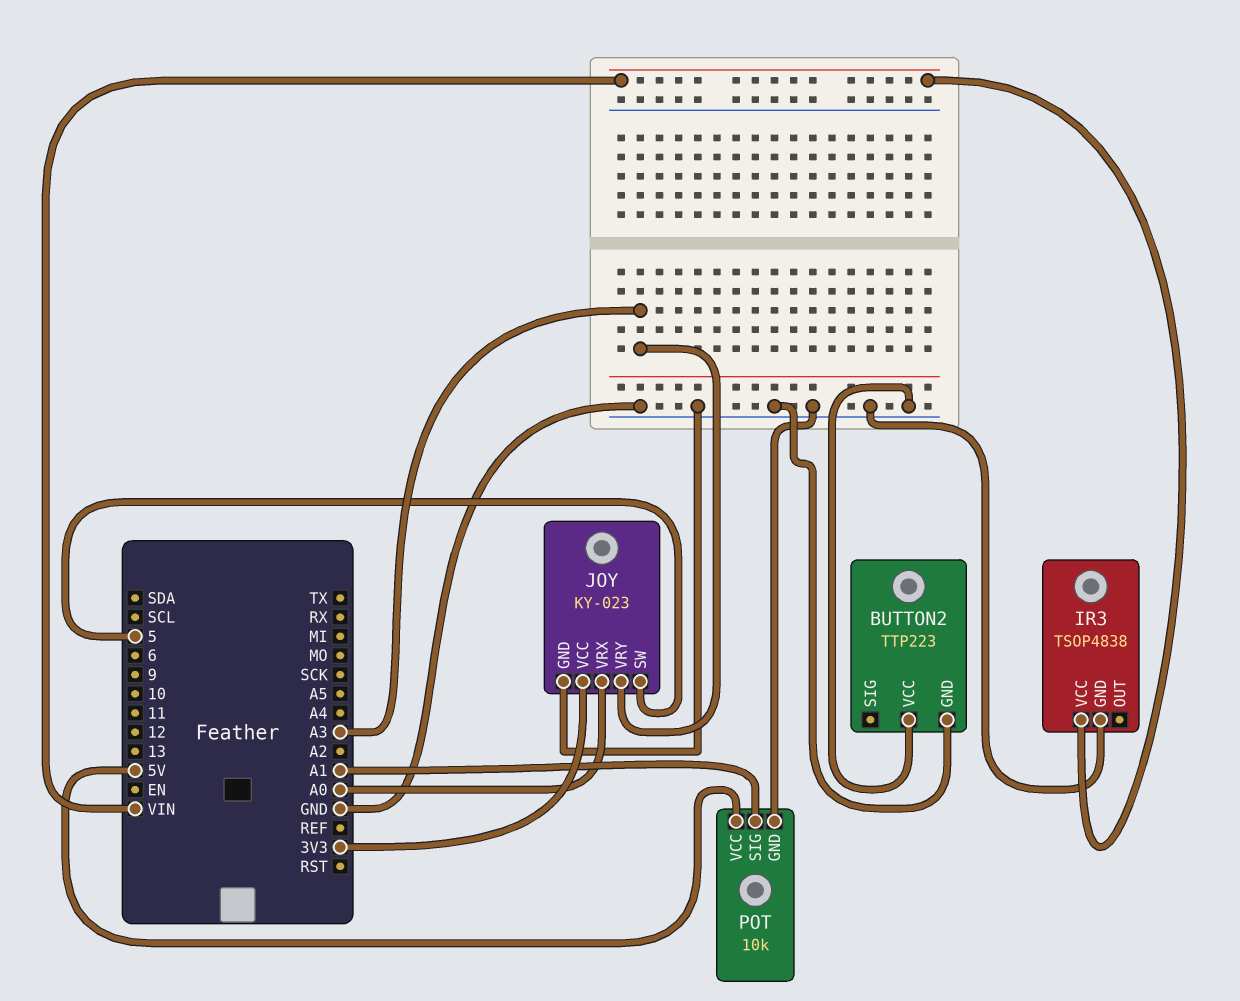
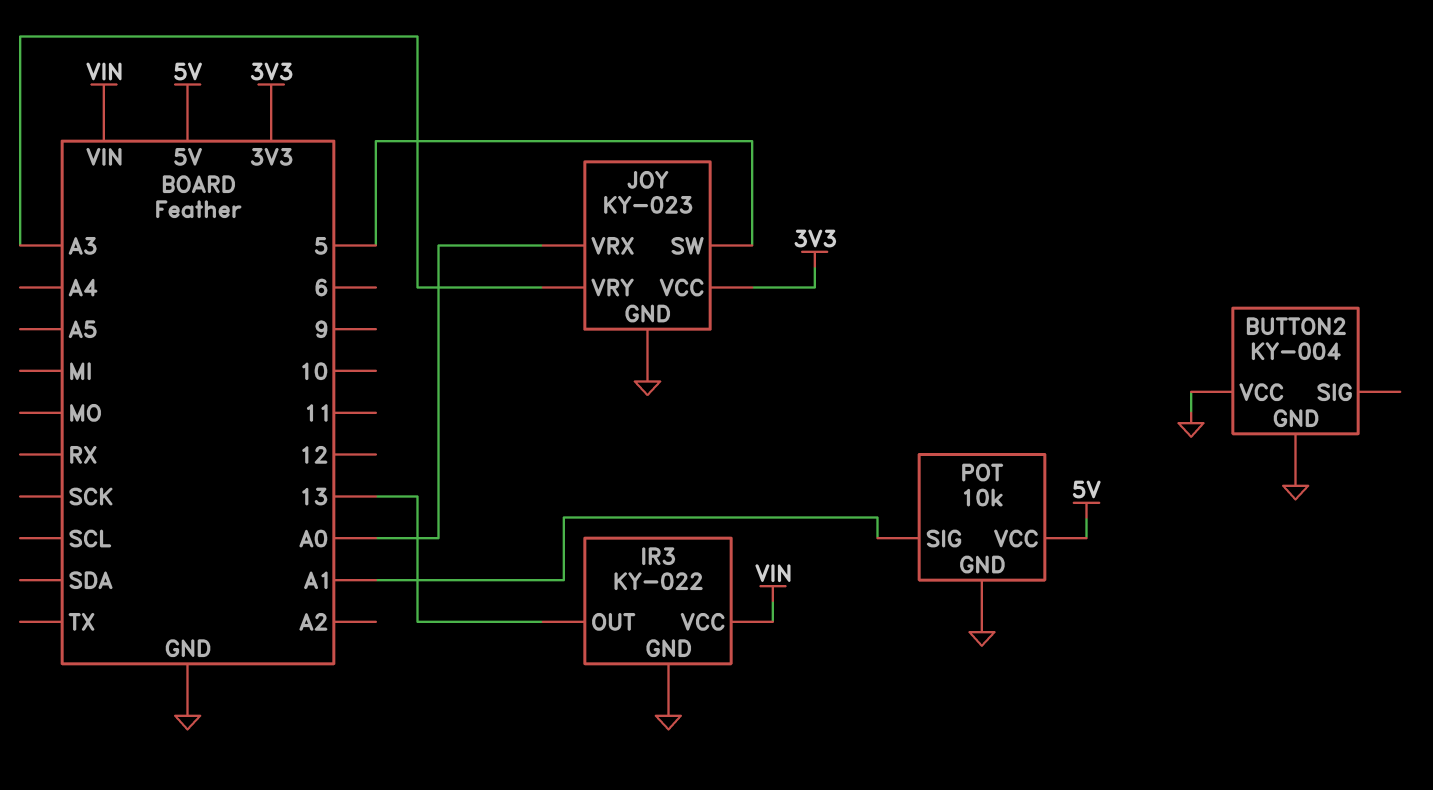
BUTTON2: TTP223 -> KY-004
IR3: TSOP4838 -> KY-022
IR3 pin OUT: none -> 13

